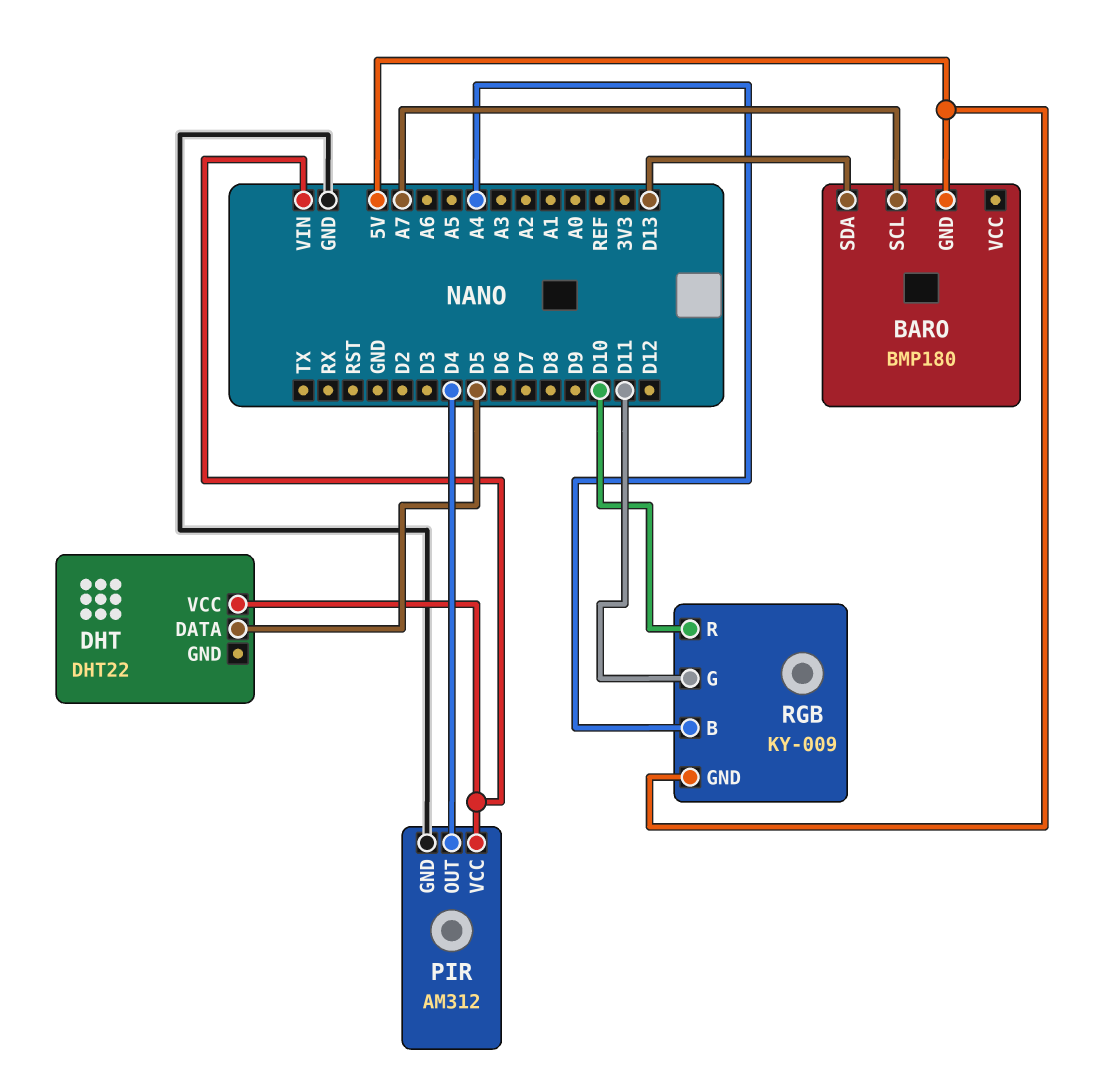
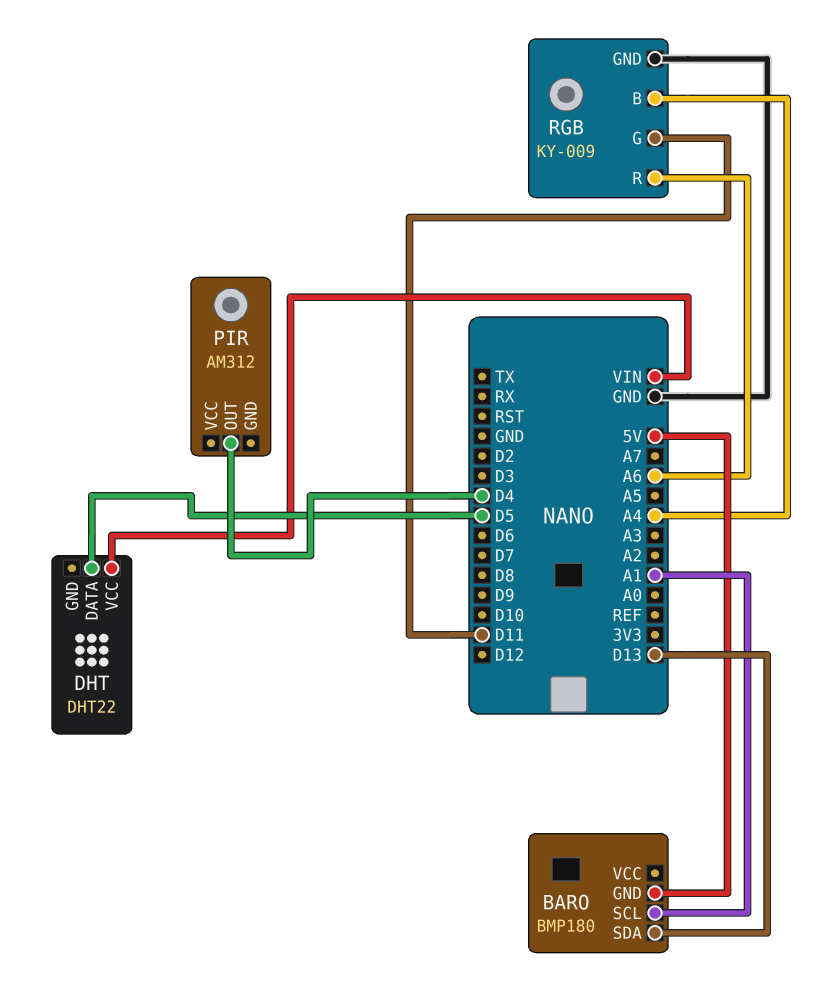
BARO pin SCL: A7 -> A1
PIR pin GND: GND -> none
PIR pin VCC: VIN -> none
RGB pin GND: 5V -> GND
RGB pin R: D10 -> A6

